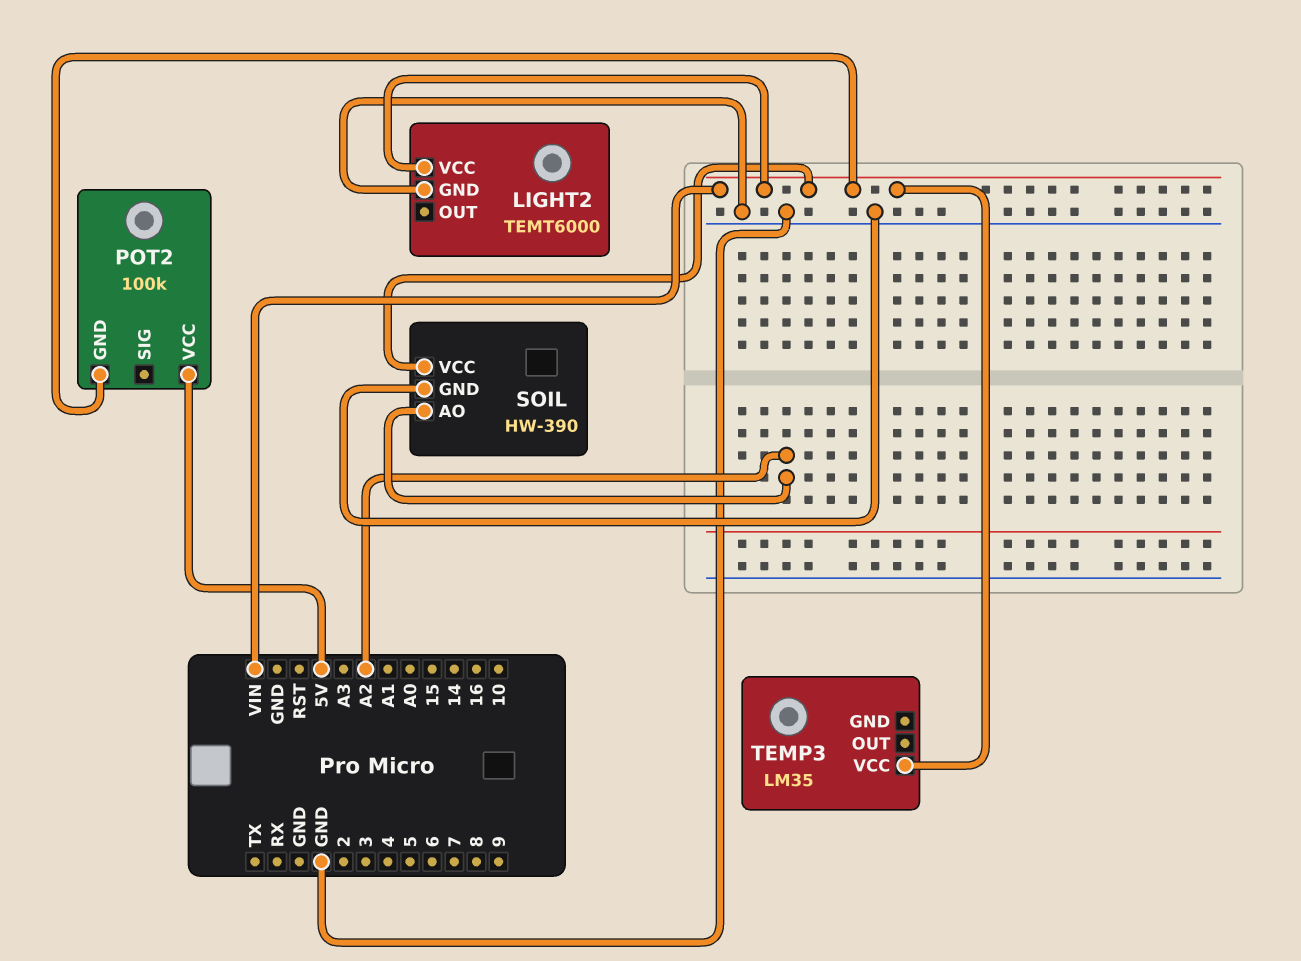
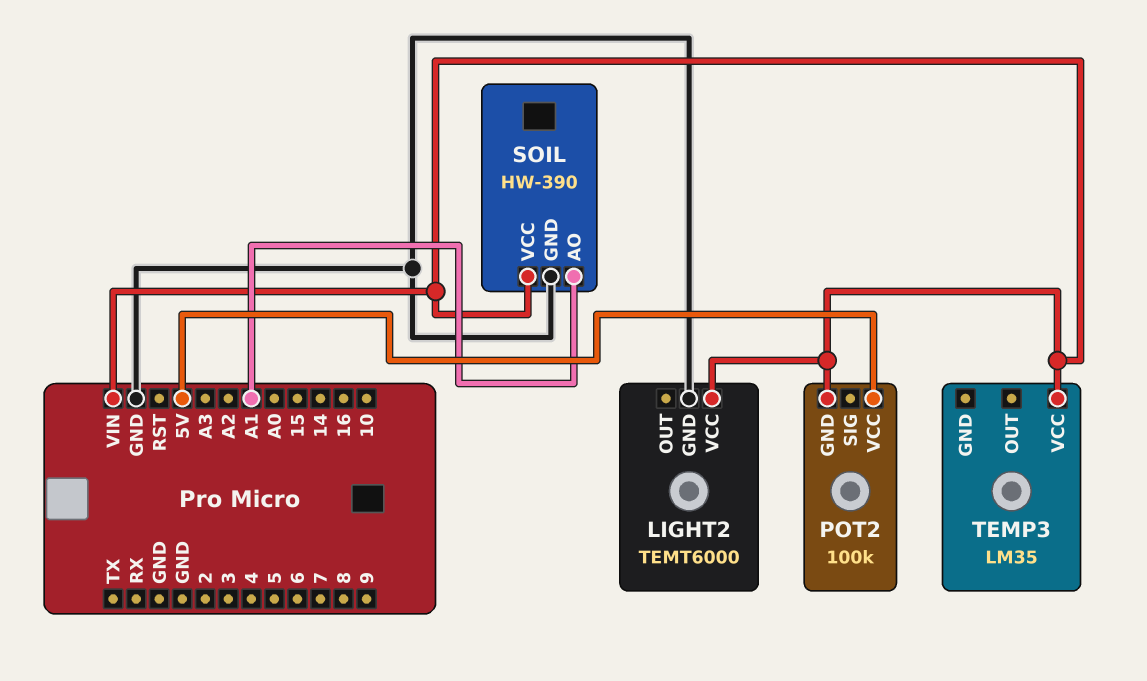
SOIL pin AO: A2 -> A1

